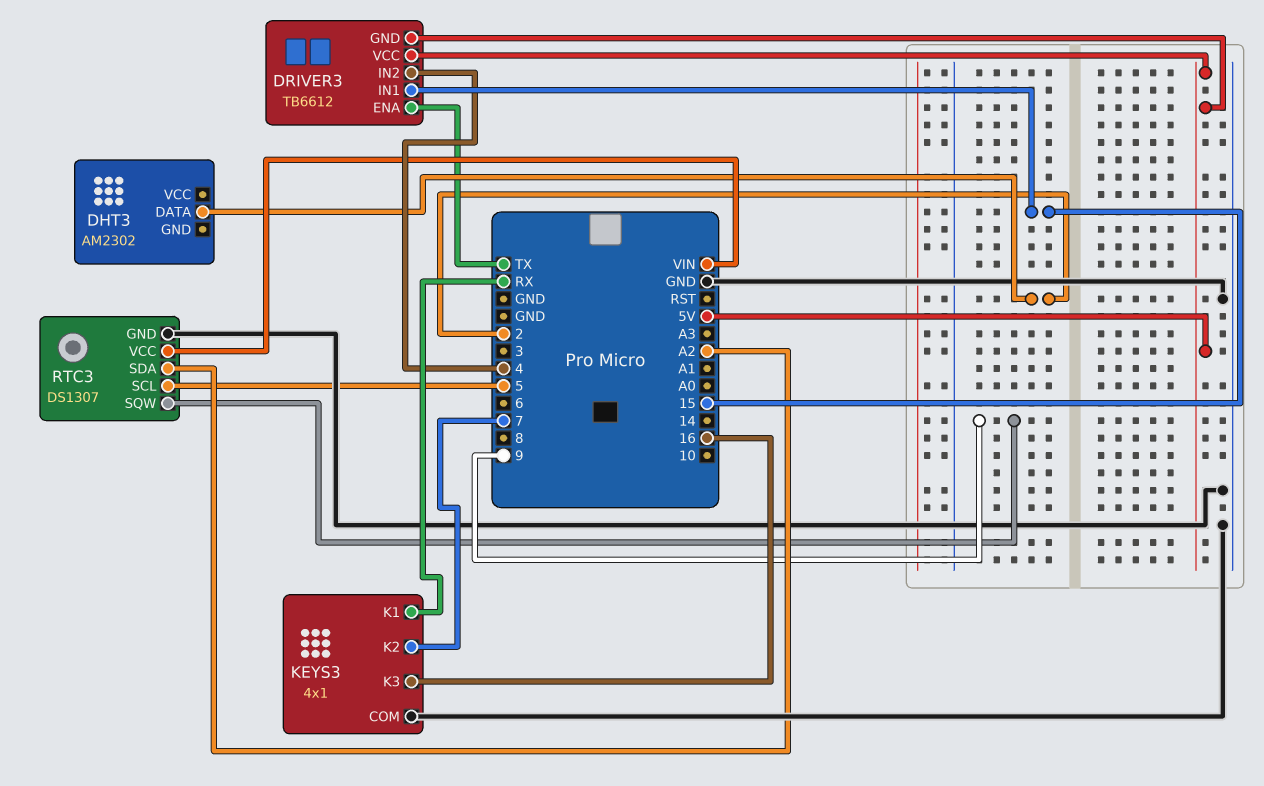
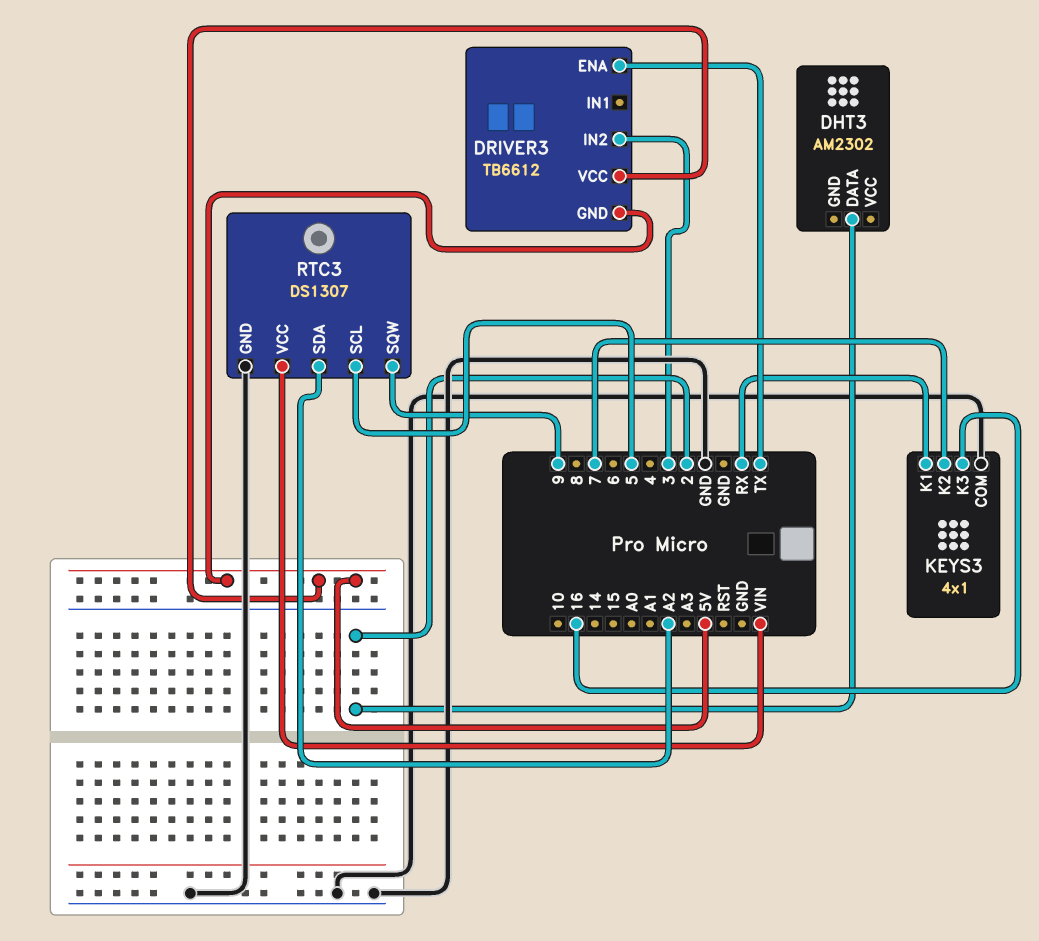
DRIVER3 pin IN1: 15 -> none
DRIVER3 pin IN2: 4 -> 3

